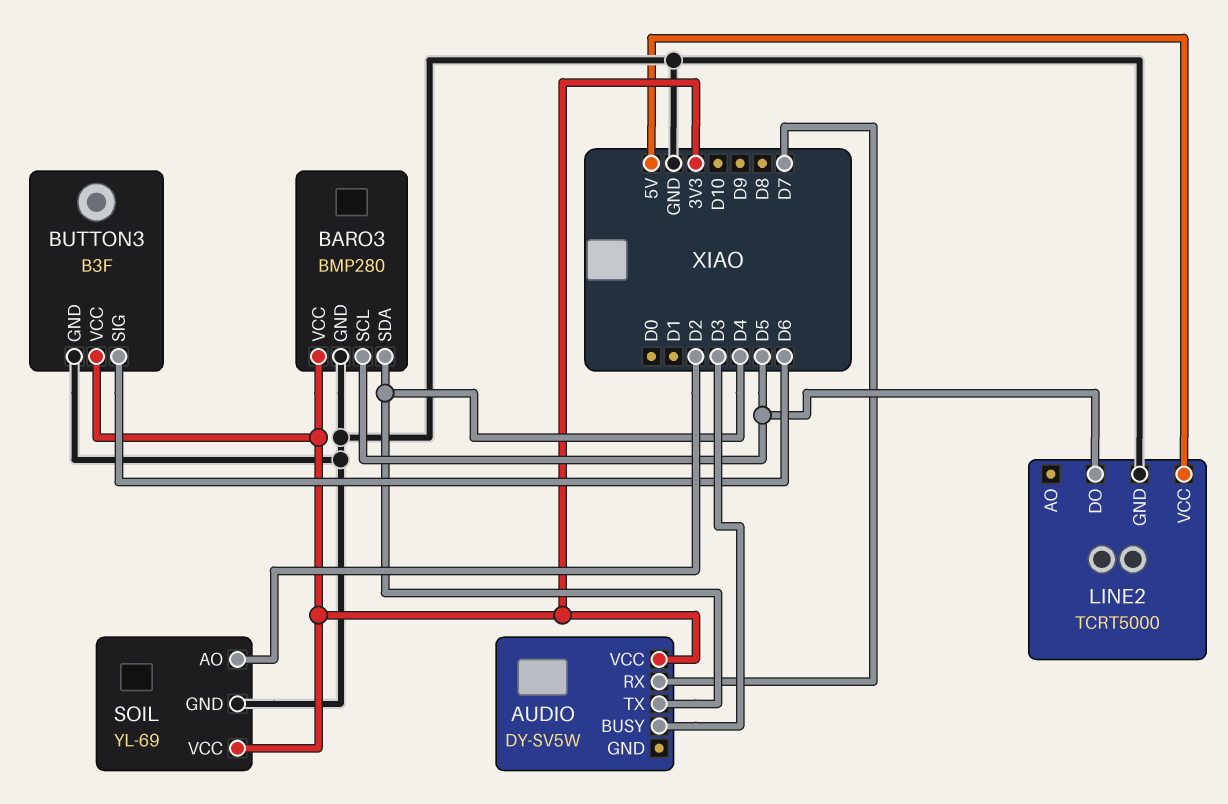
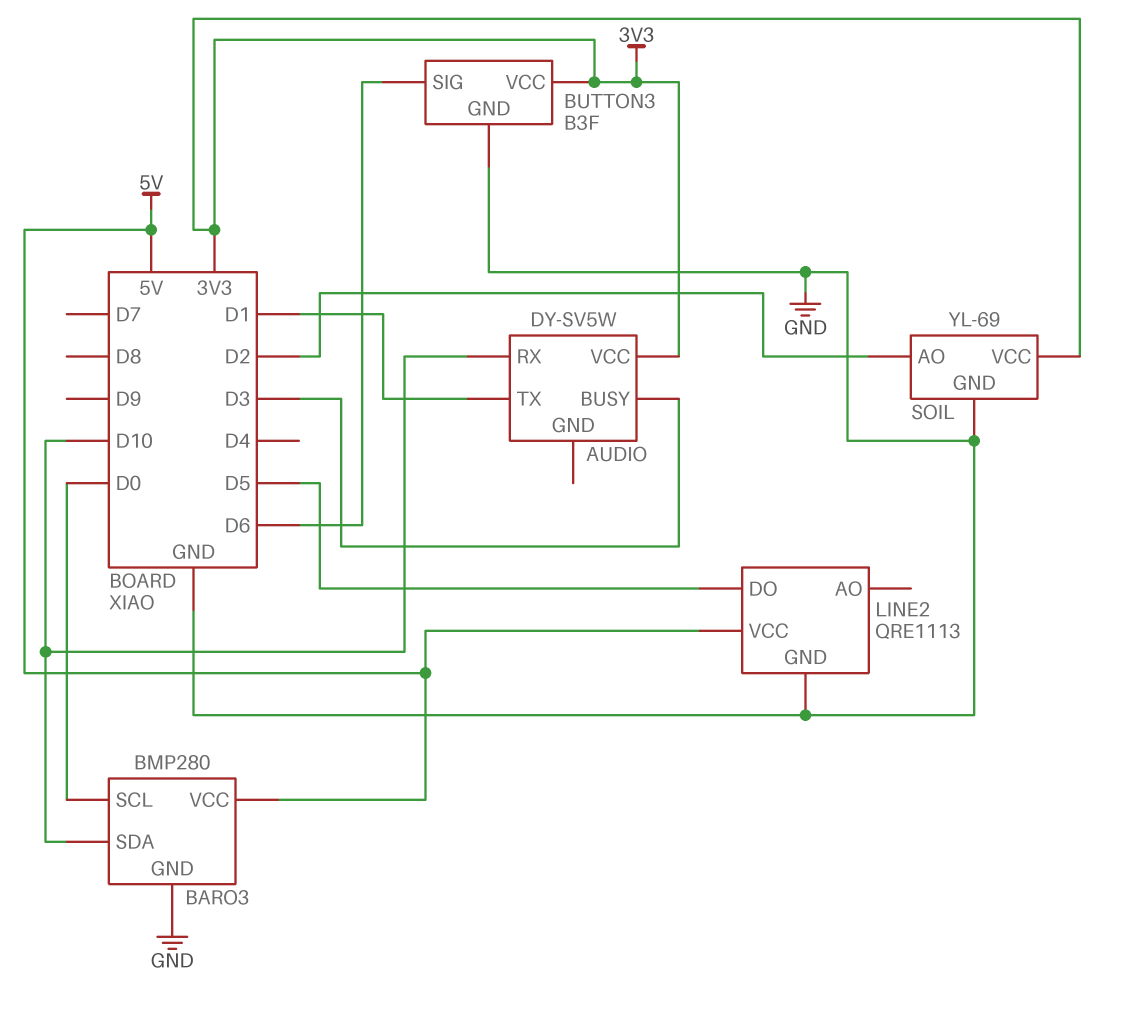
AUDIO pin RX: D7 -> D10
AUDIO pin TX: D4 -> D1
BARO3 pin SCL: D5 -> D0
BARO3 pin SDA: D4 -> D10
BARO3 pin VCC: 3V3 -> 5V
LINE2: TCRT5000 -> QRE1113

